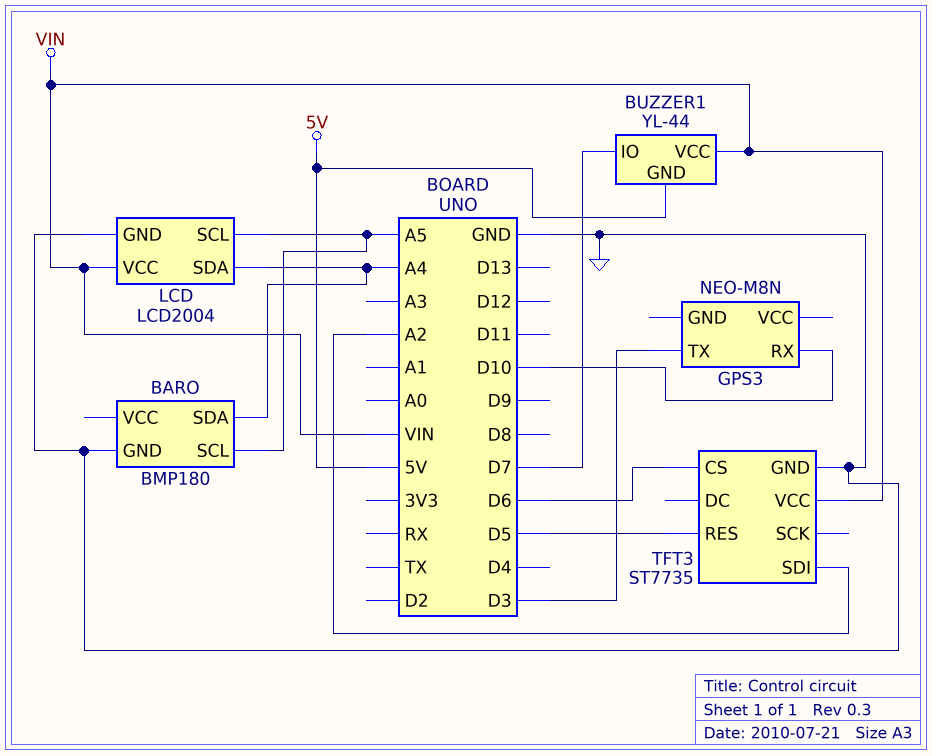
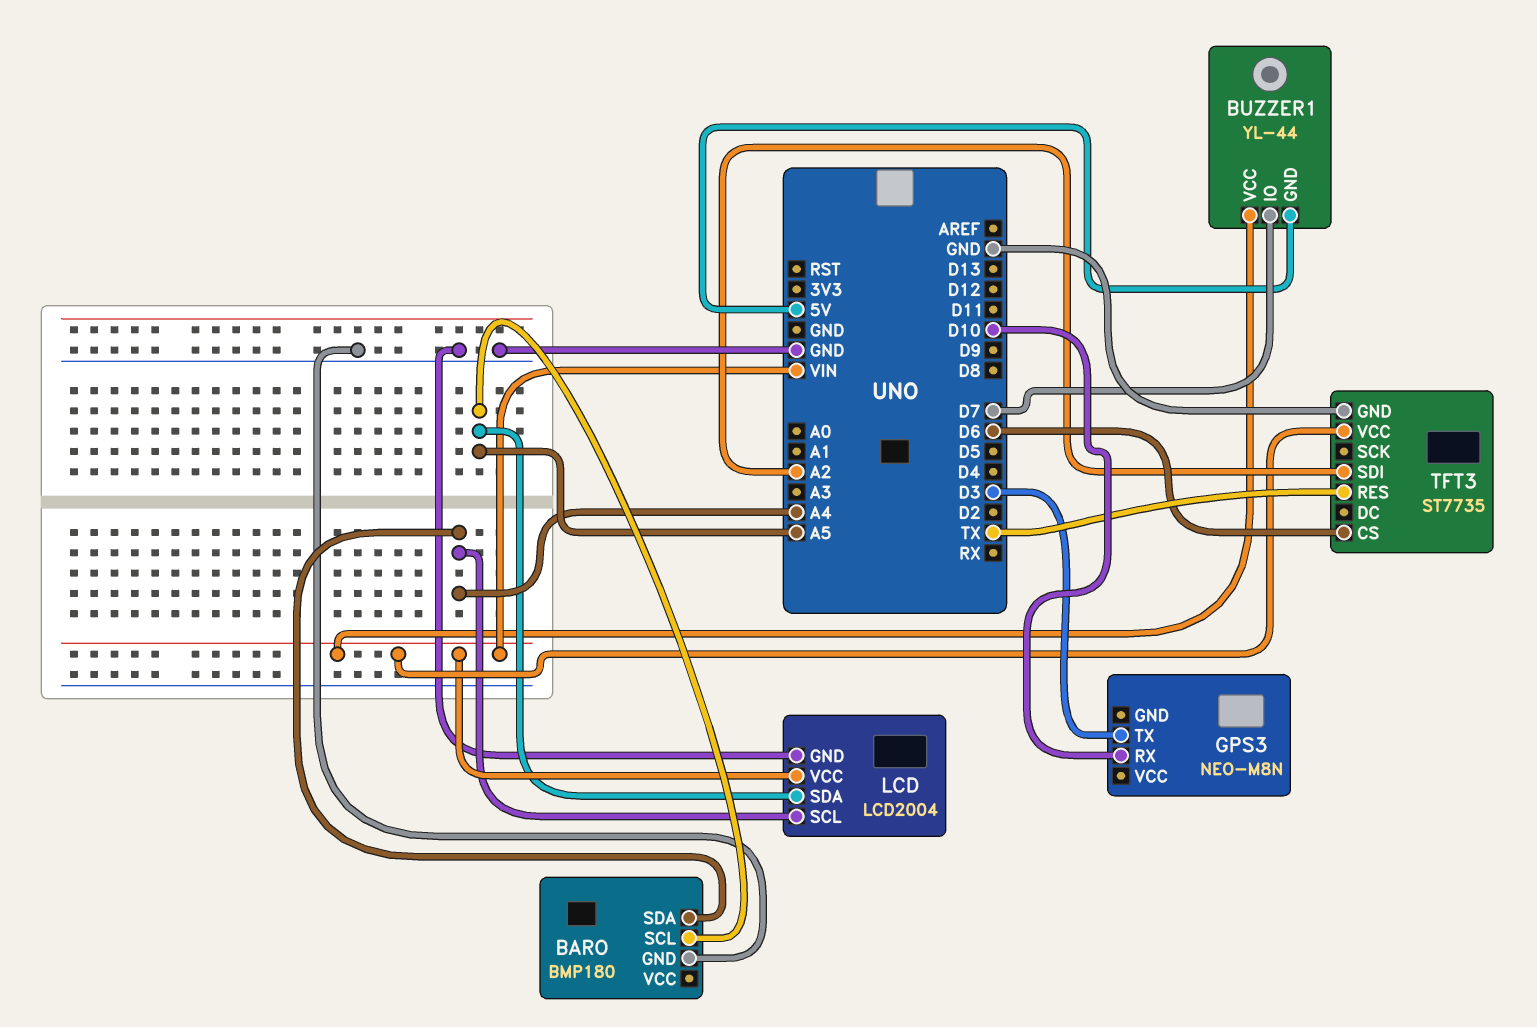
LCD pin SCL: A5 -> A4
LCD pin SDA: A4 -> A5
TFT3 pin RES: D5 -> TX

